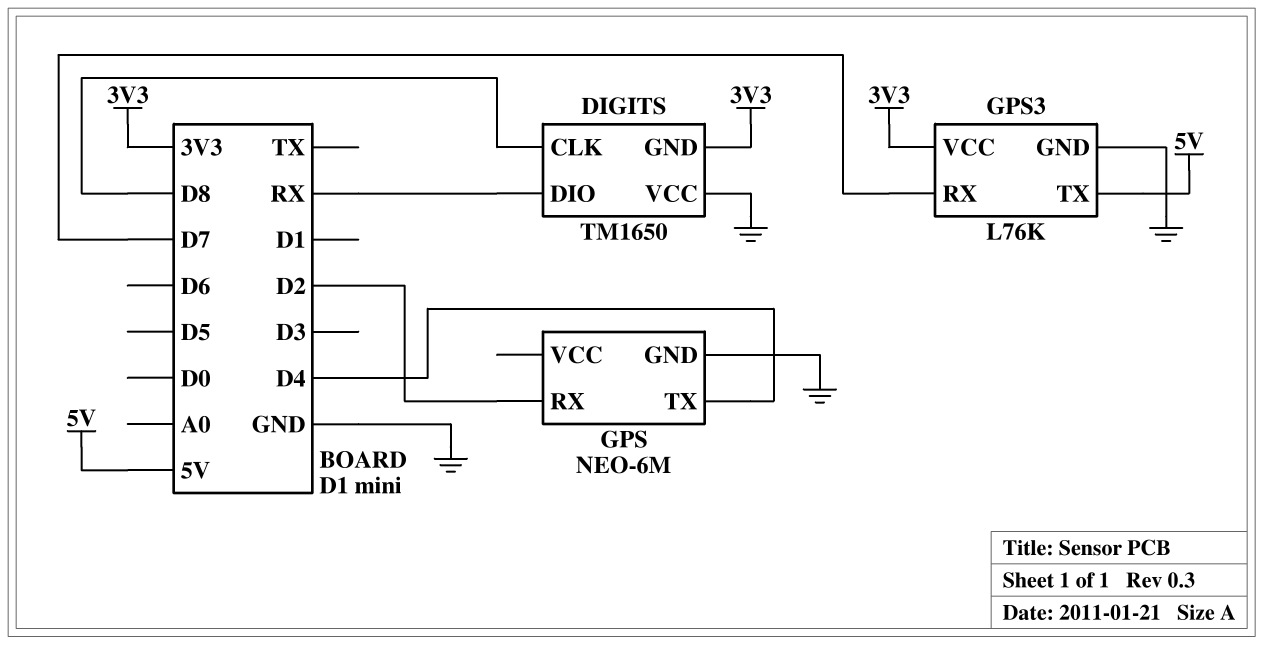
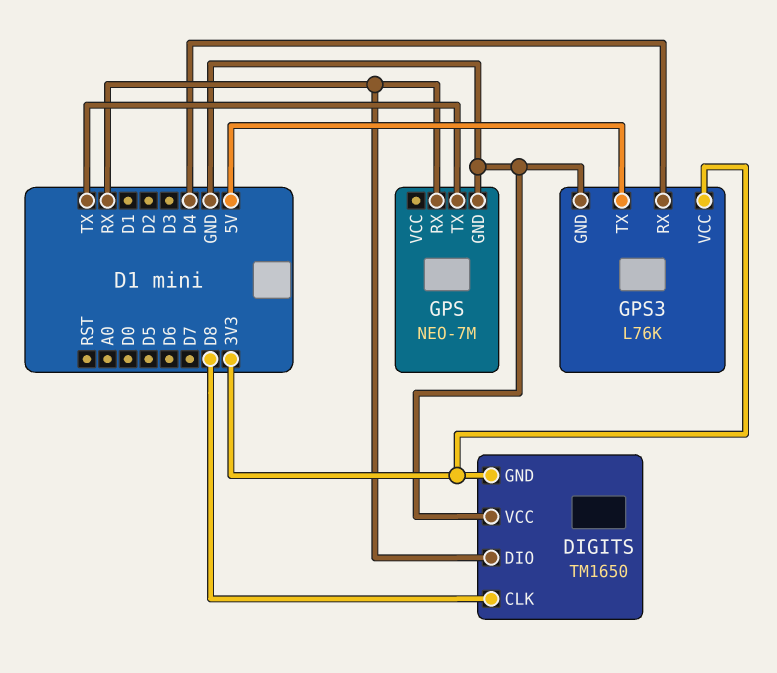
GPS: NEO-6M -> NEO-7M
GPS pin RX: D2 -> RX
GPS pin TX: D4 -> TX
GPS3 pin RX: D7 -> D4

